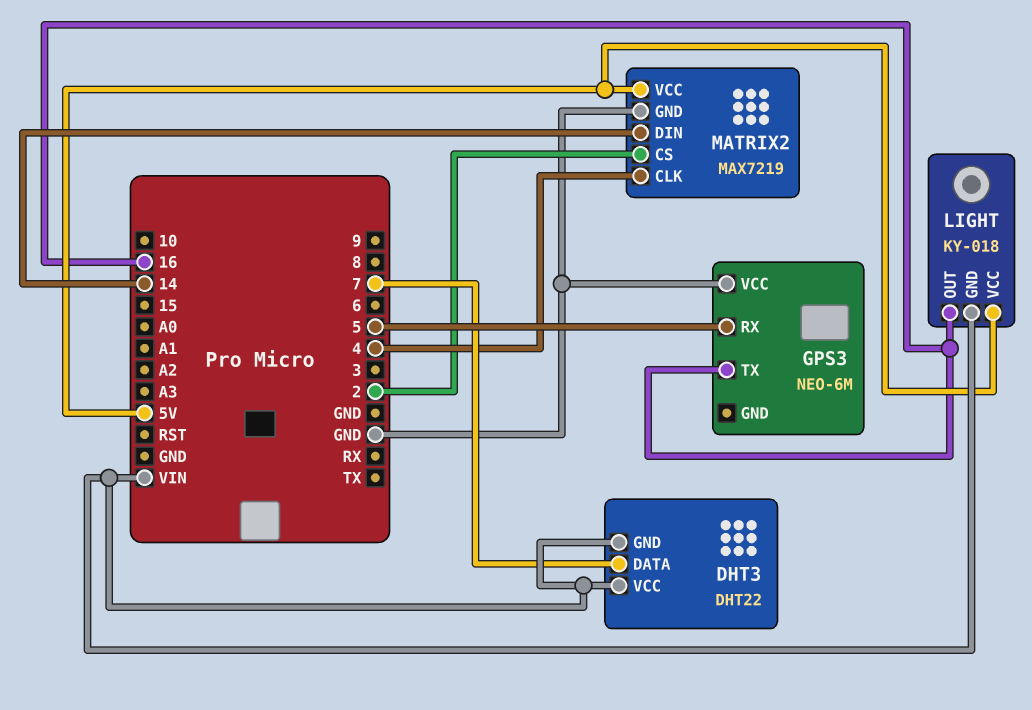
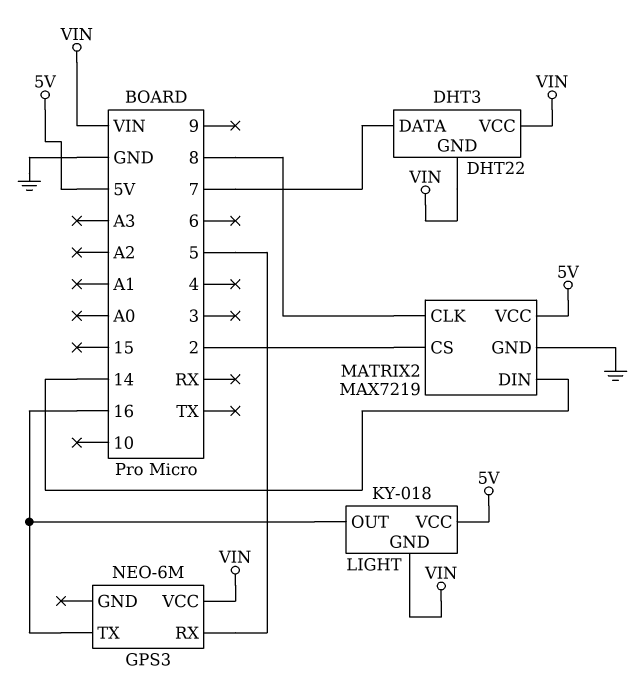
GPS3 pin VCC: GND -> VIN
MATRIX2 pin CLK: 4 -> 8

